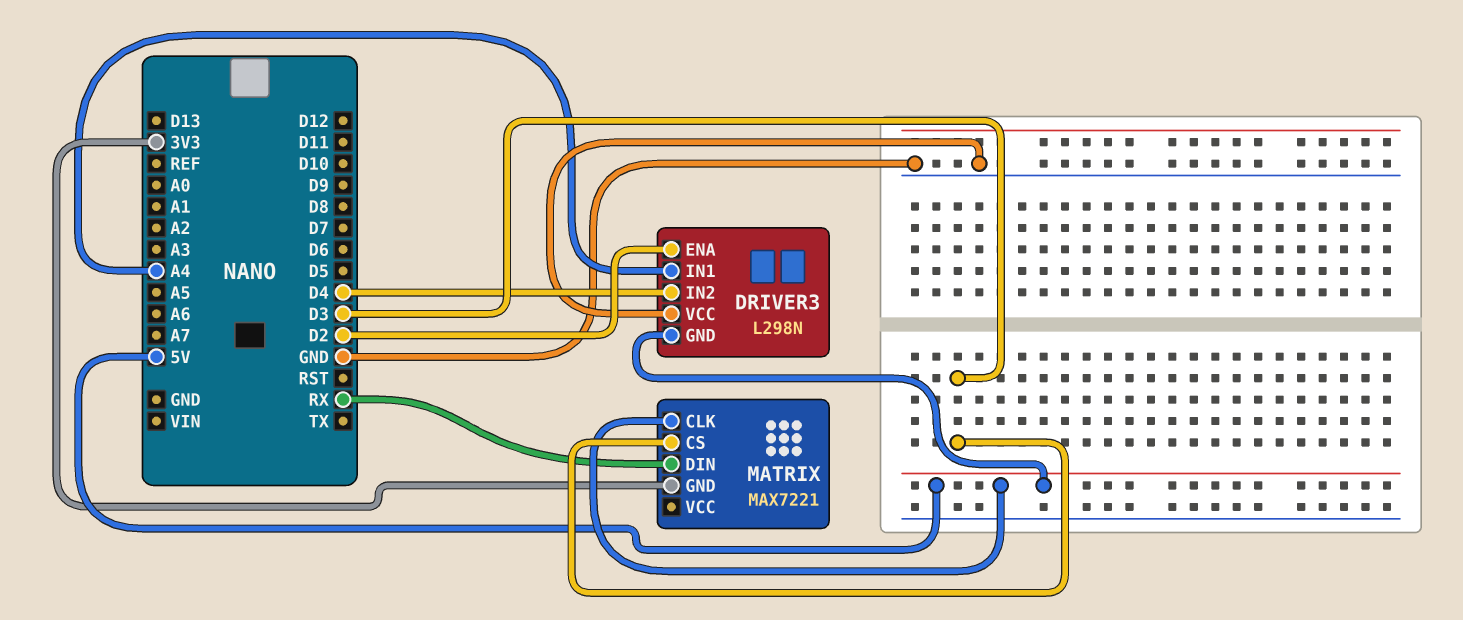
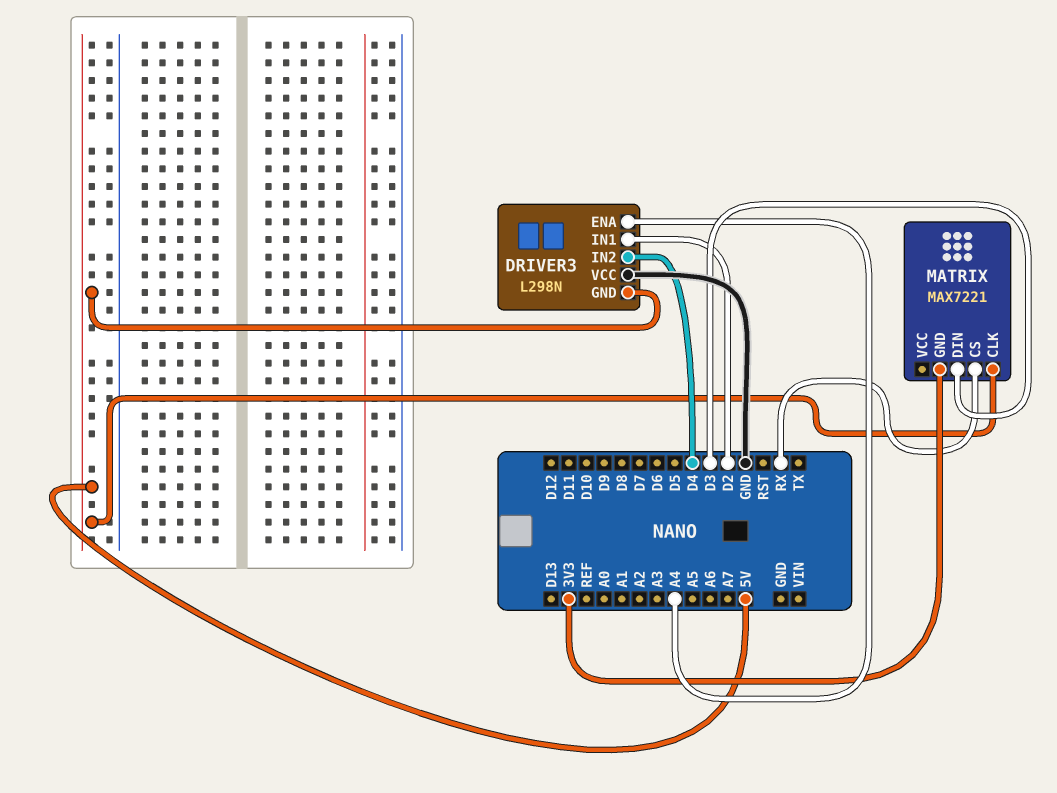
DRIVER3 pin ENA: D2 -> A4
DRIVER3 pin IN1: A4 -> D2
MATRIX pin CS: D3 -> RX
MATRIX pin DIN: RX -> D3

